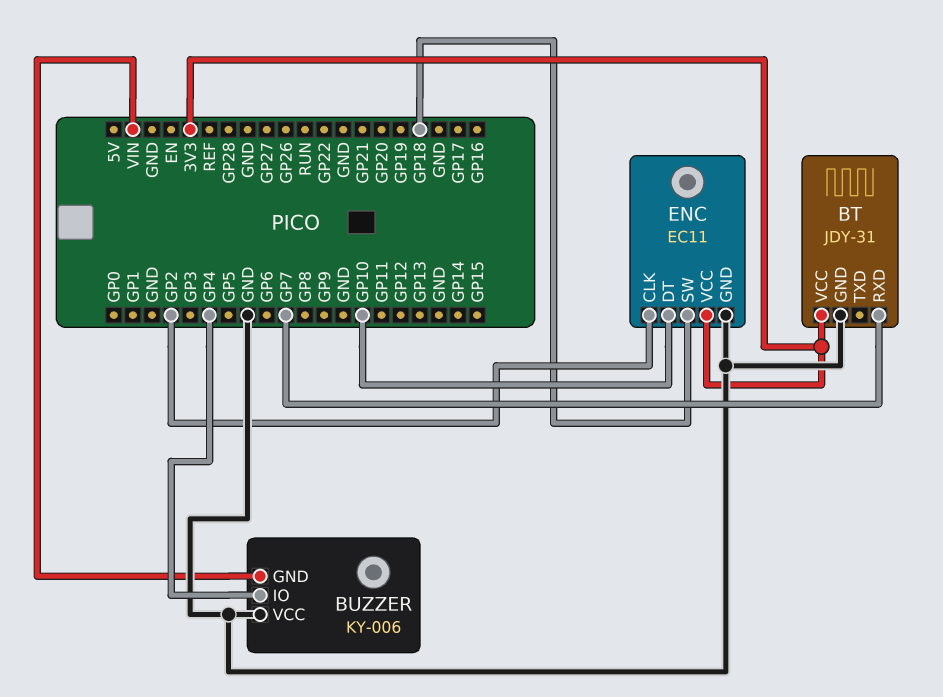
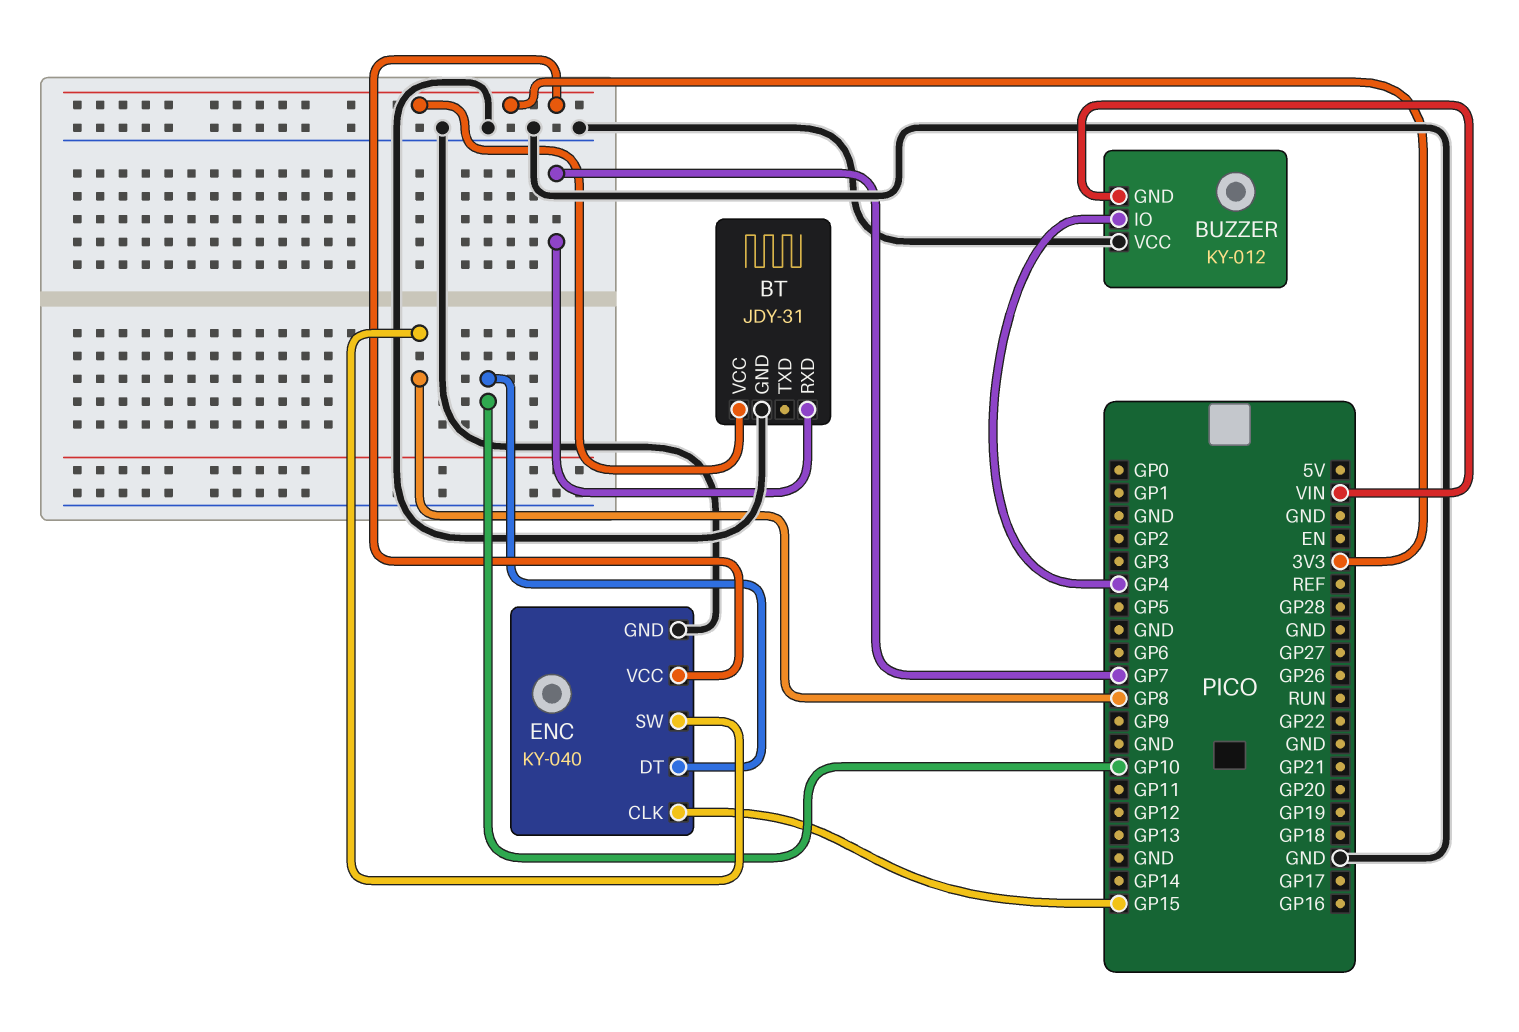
BUZZER: KY-006 -> KY-012
ENC: EC11 -> KY-040
ENC pin CLK: GP2 -> GP15
ENC pin SW: GP18 -> GP8

